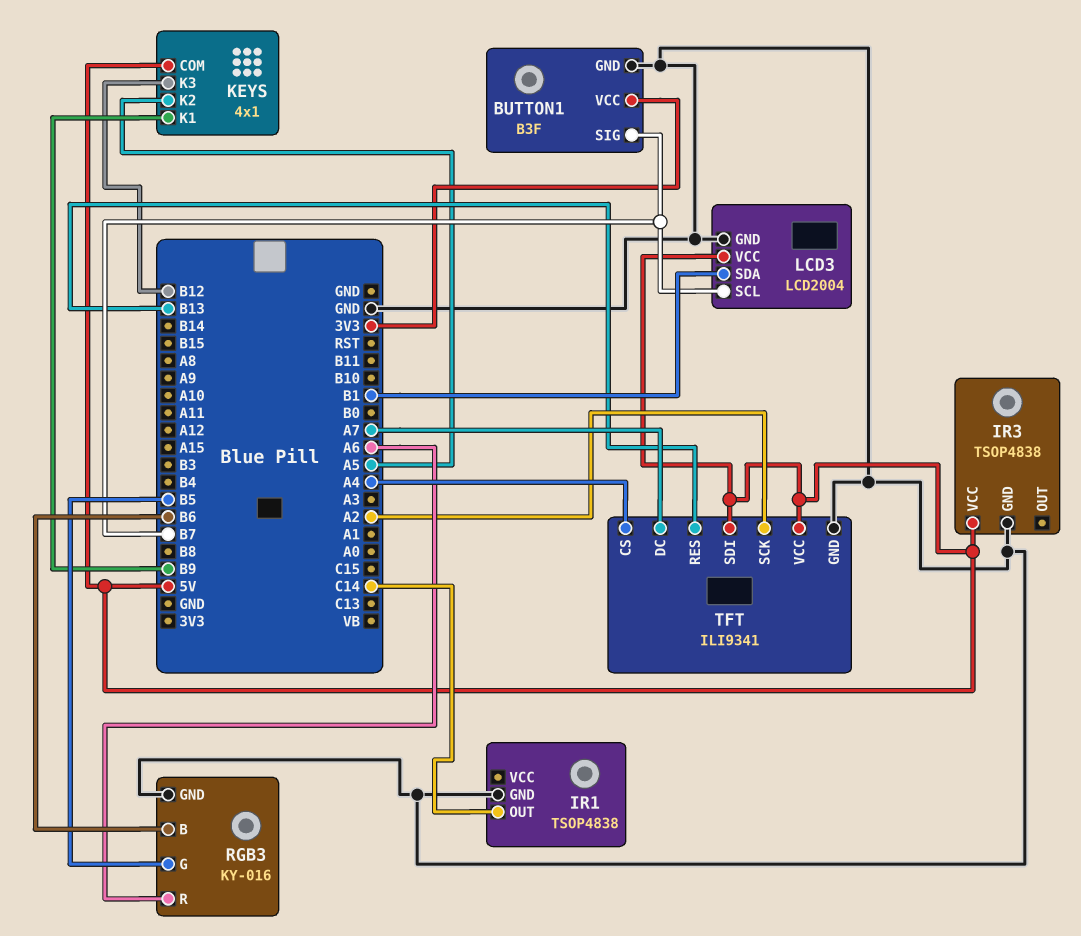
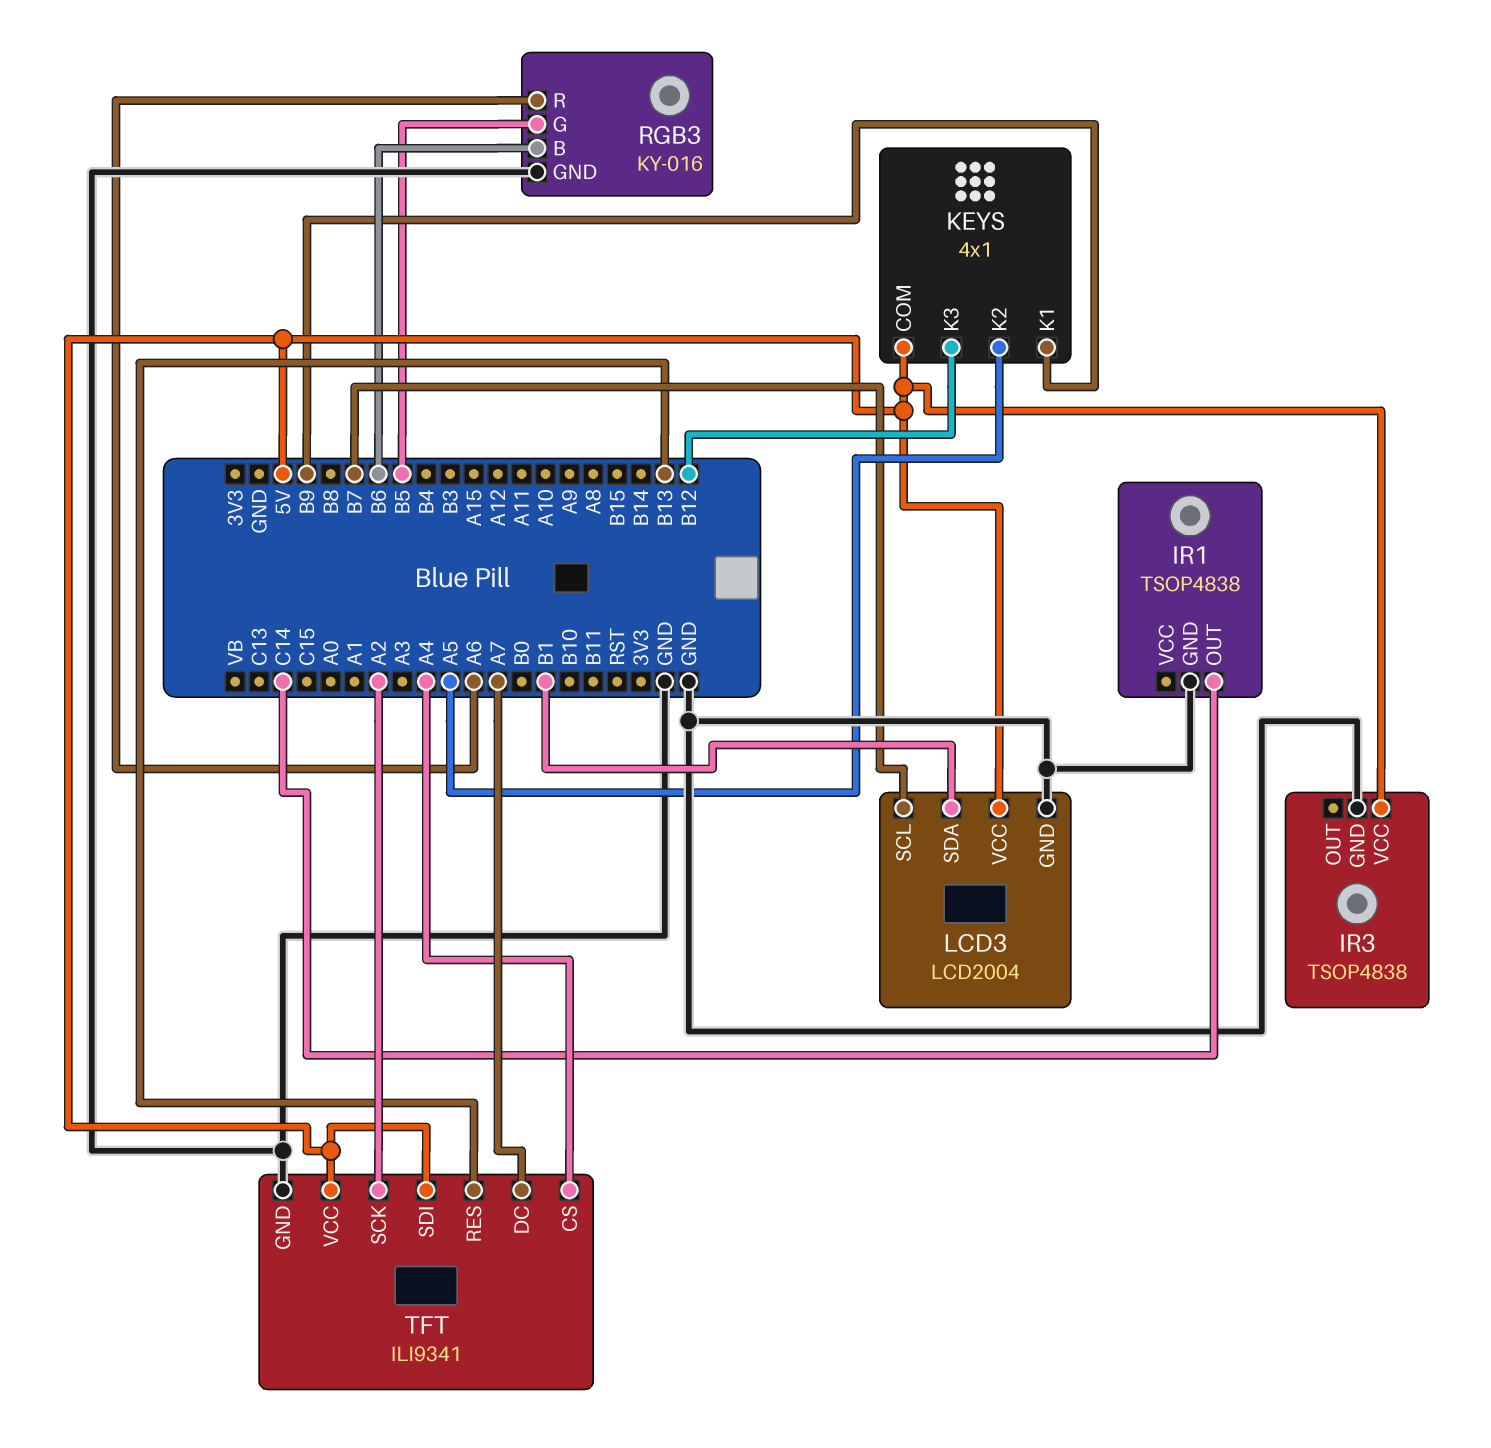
BUTTON1: B3F -> none
BUTTON1 pin GND: GND -> none
BUTTON1 pin SIG: B7 -> none
BUTTON1 pin VCC: 3V3 -> none

